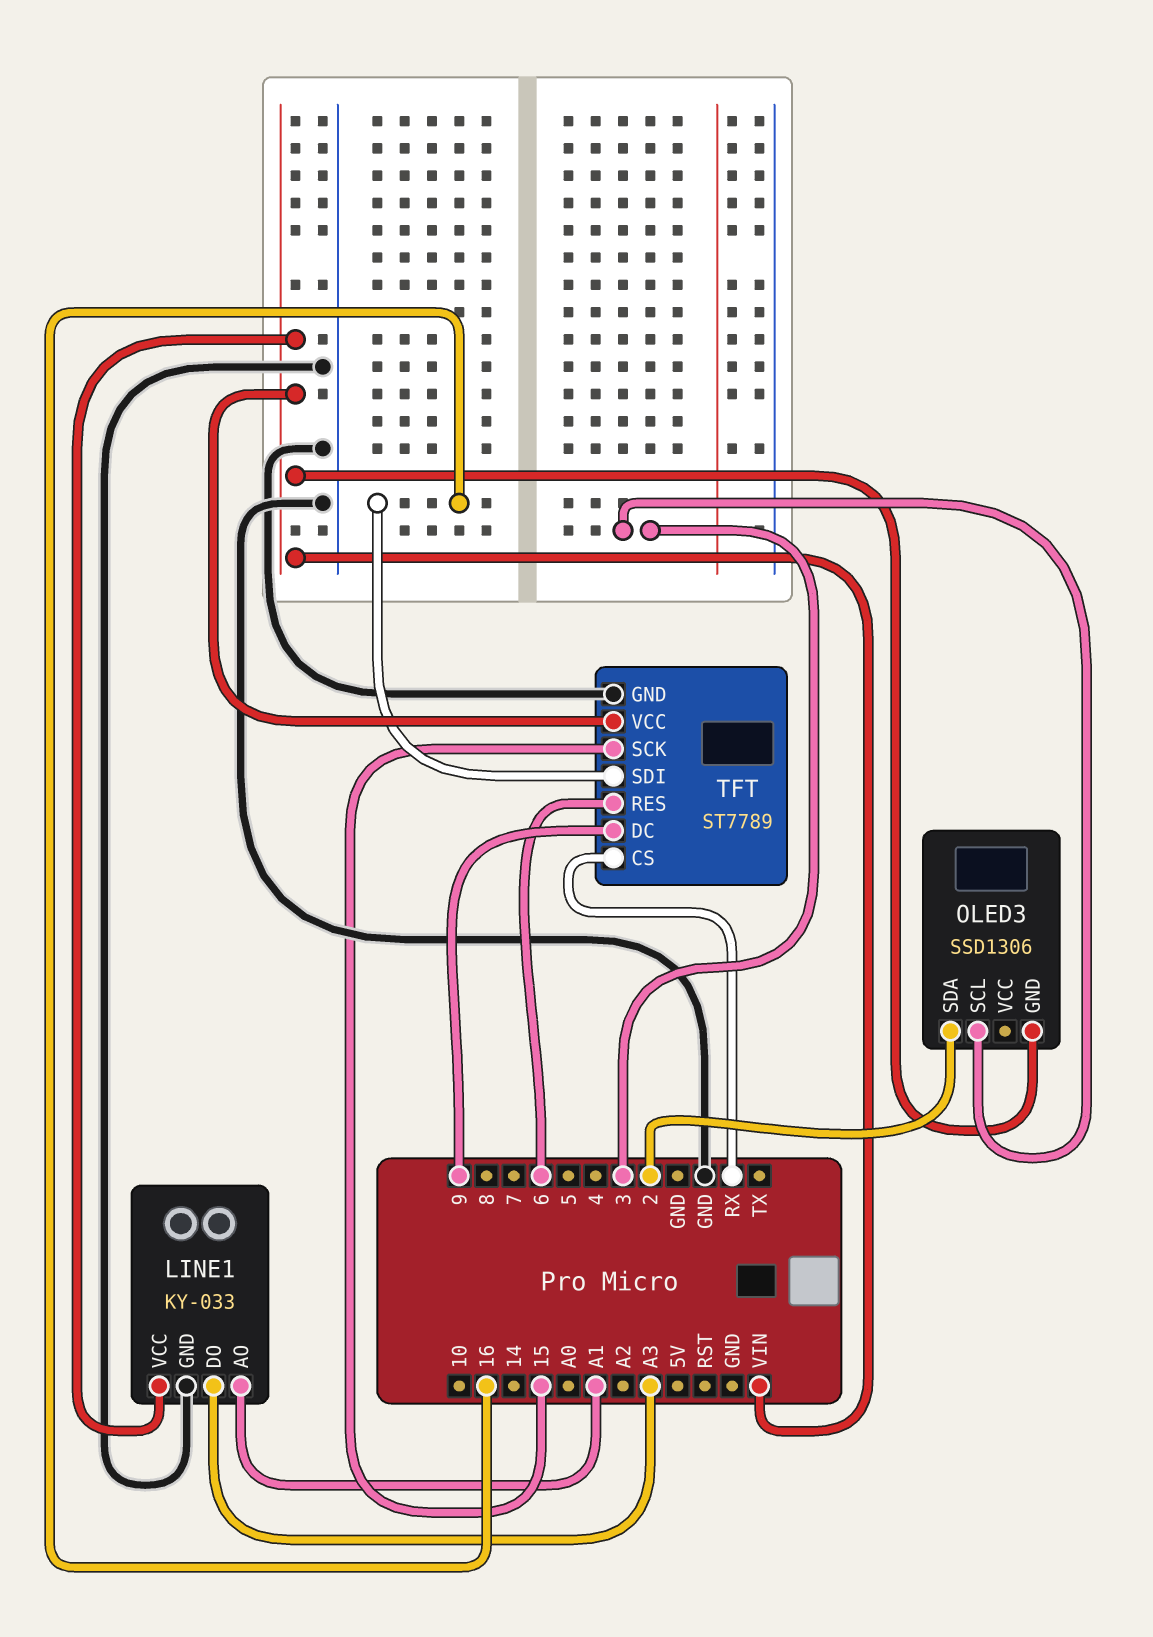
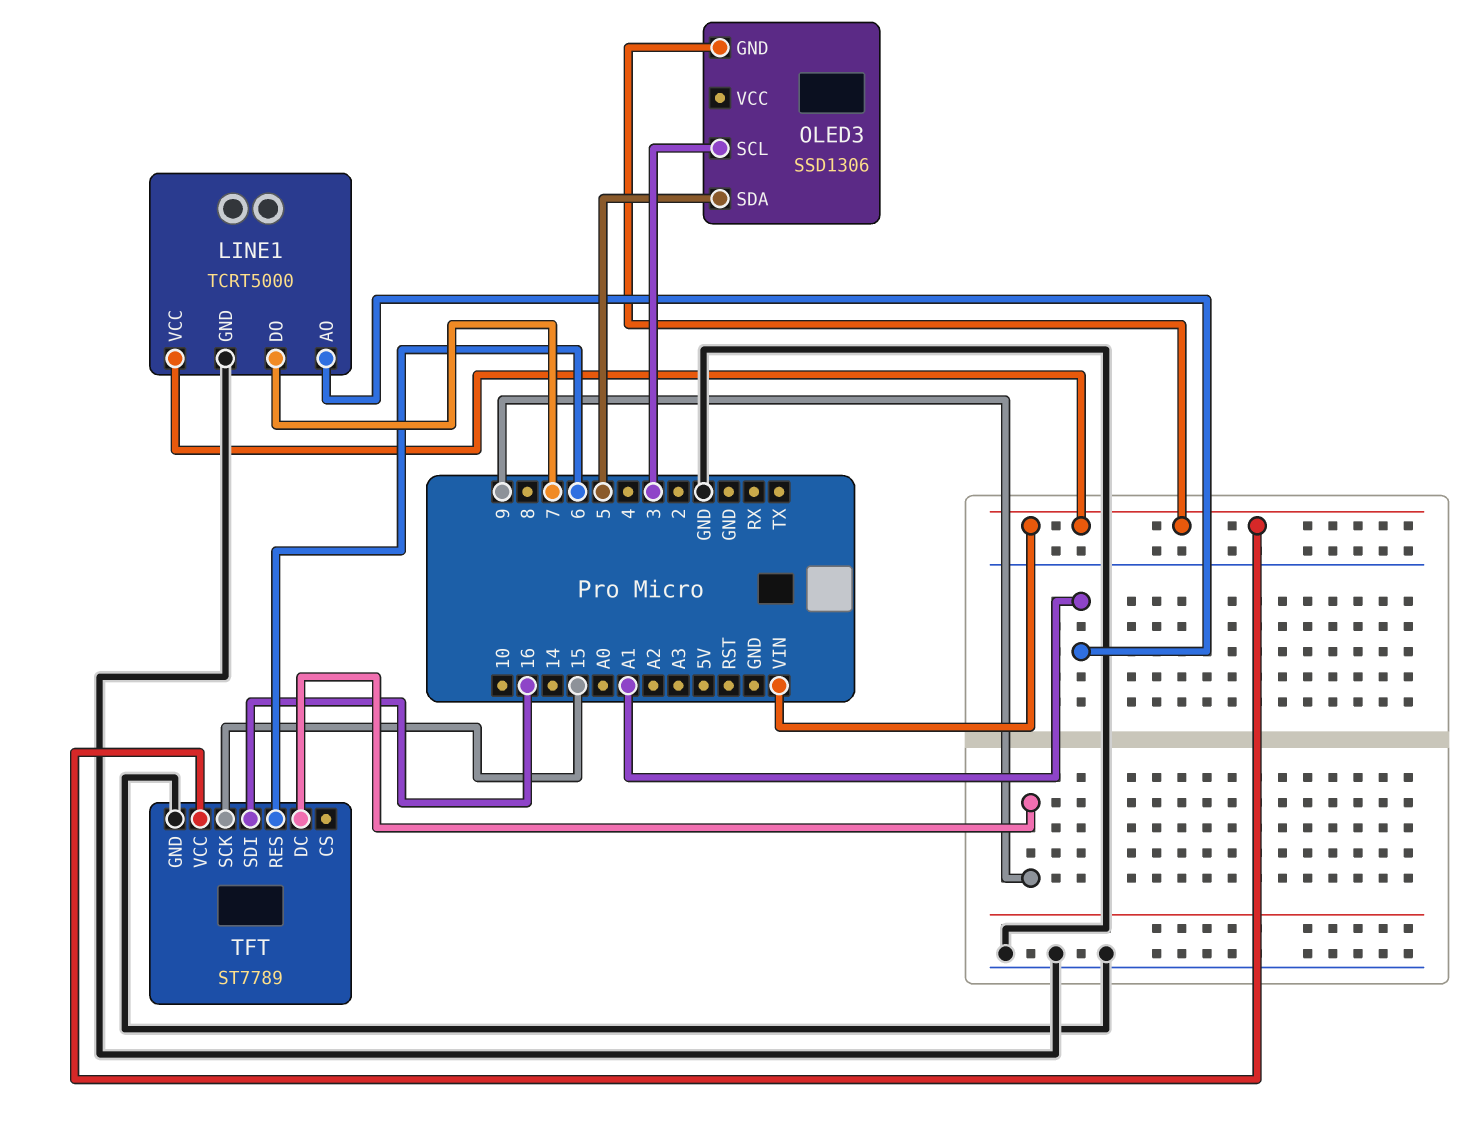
LINE1: KY-033 -> TCRT5000
LINE1 pin DO: A3 -> 7
OLED3 pin SDA: 2 -> 5
TFT pin CS: RX -> none

